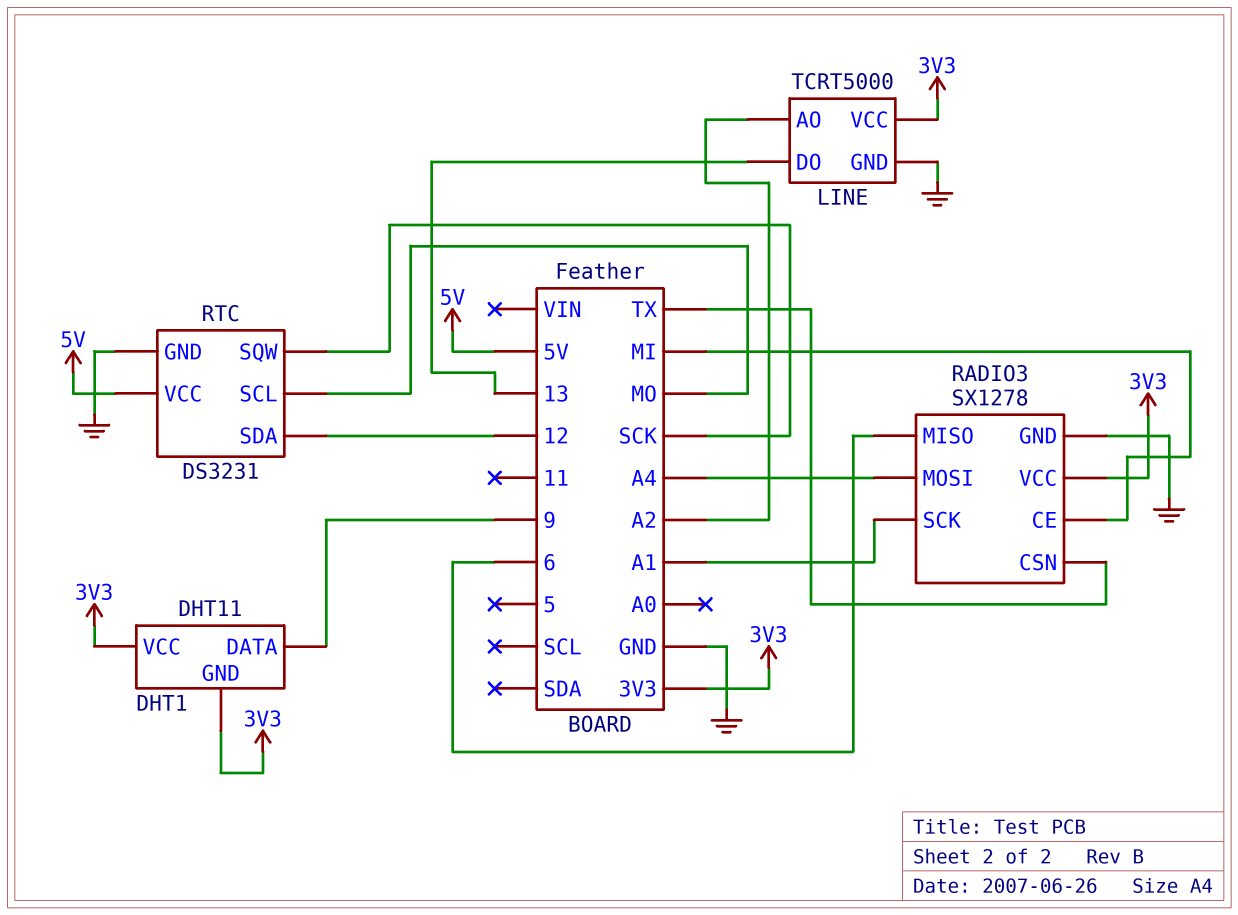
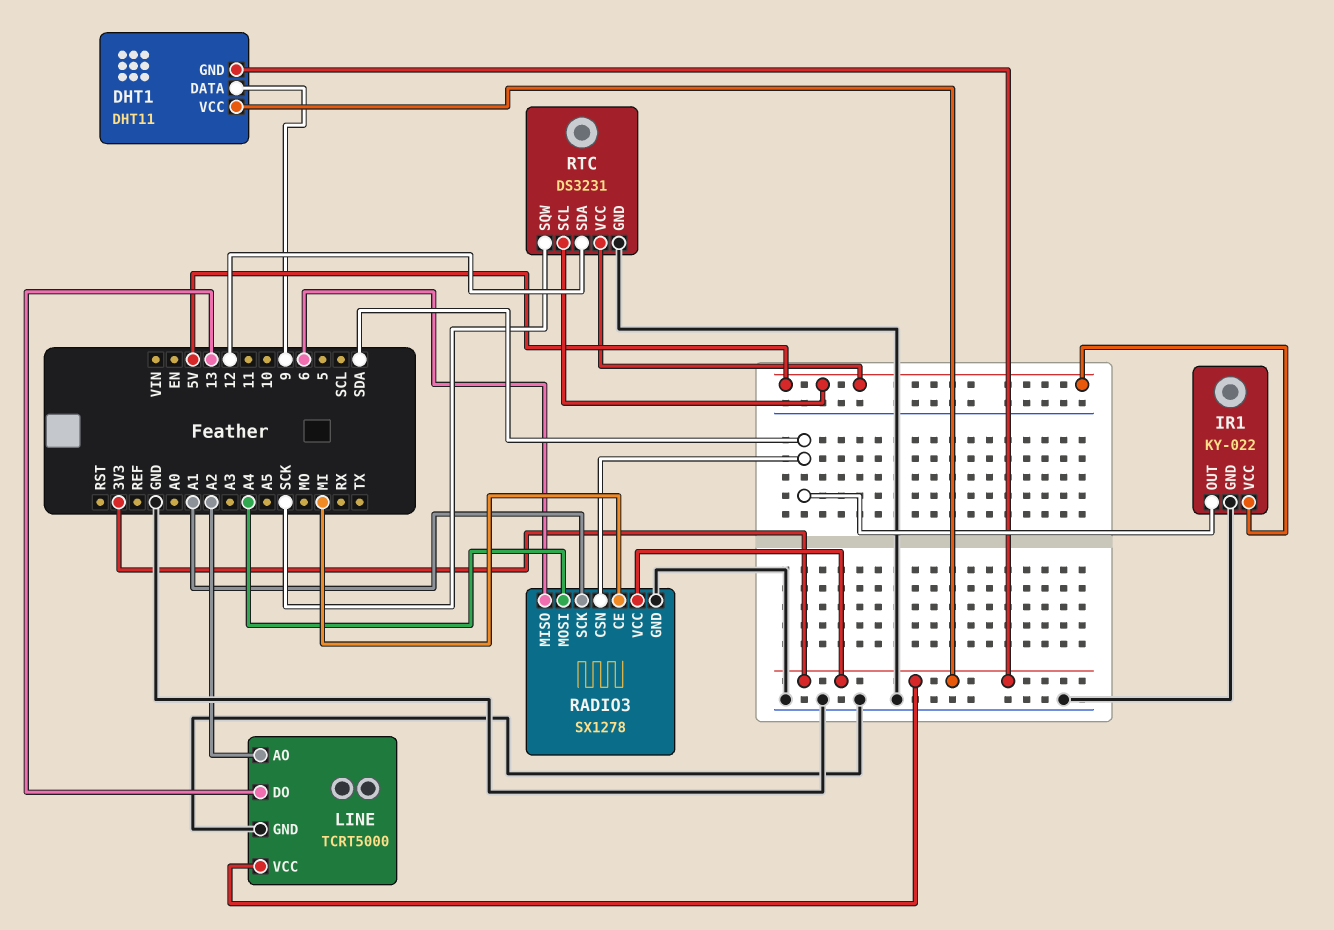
IR1: none -> KY-022
IR1 pin GND: none -> GND
IR1 pin OUT: none -> SDA
IR1 pin VCC: none -> 5V
RADIO3 pin CSN: TX -> SDA
RTC pin SCL: MO -> 5V

